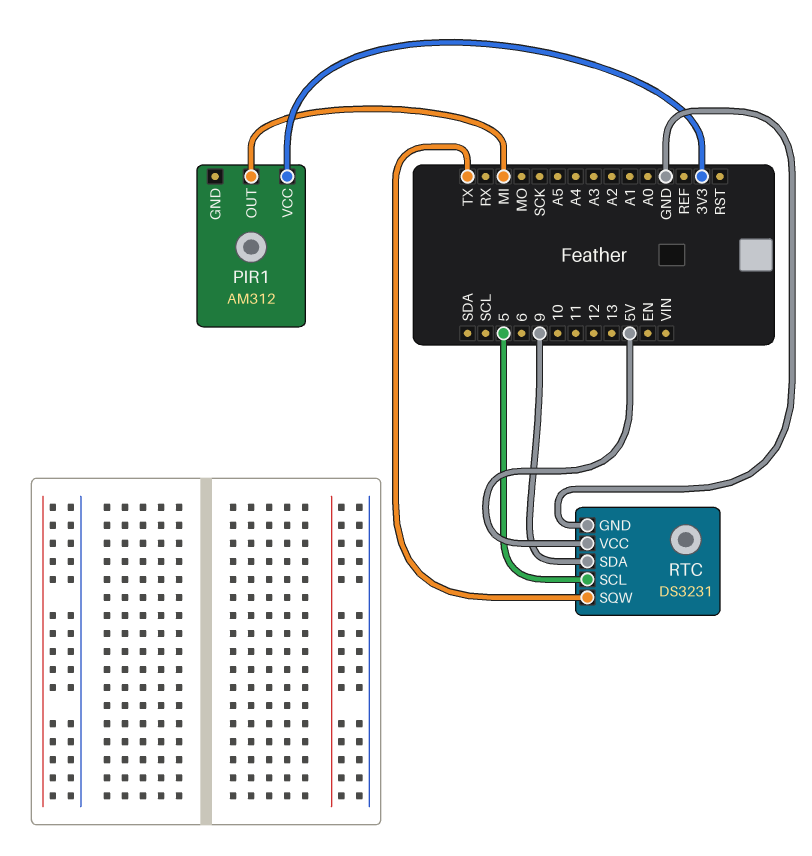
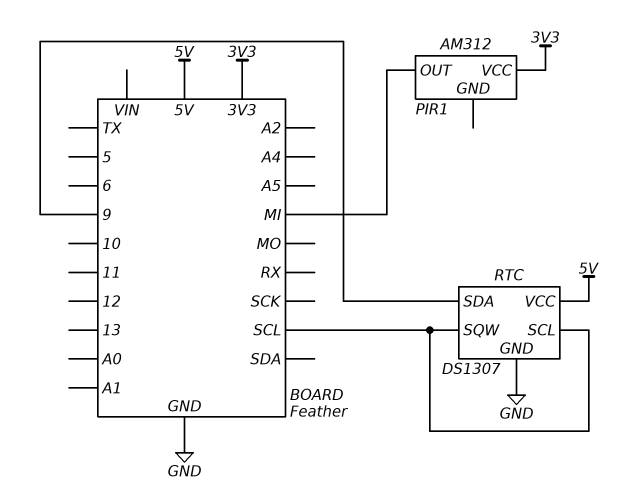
RTC: DS3231 -> DS1307
RTC pin SCL: 5 -> SCL
RTC pin SQW: TX -> SCL

